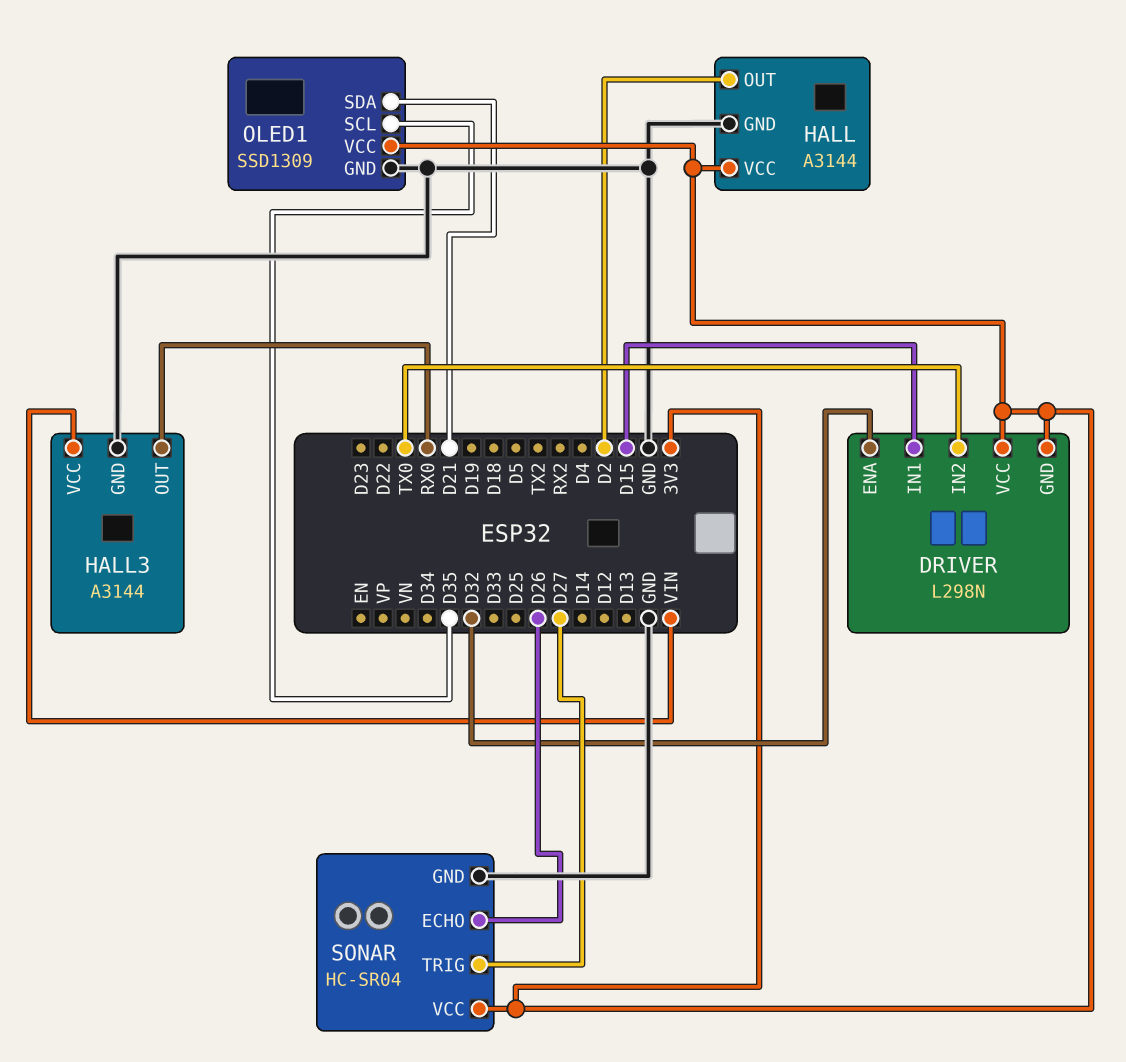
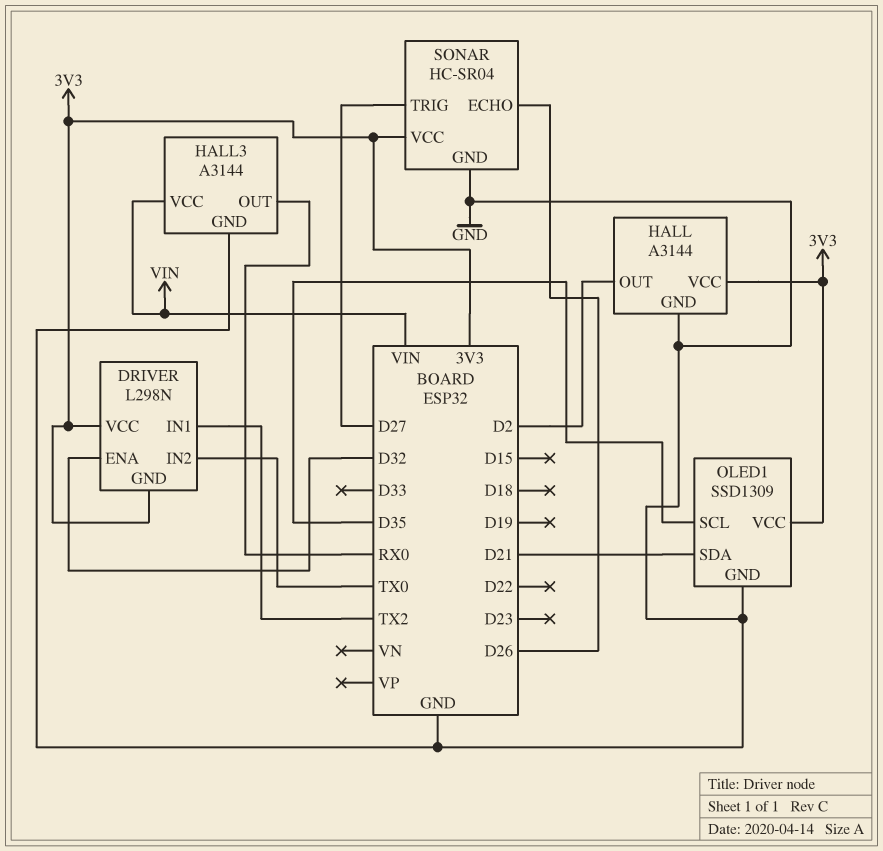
DRIVER pin IN1: D15 -> TX2

